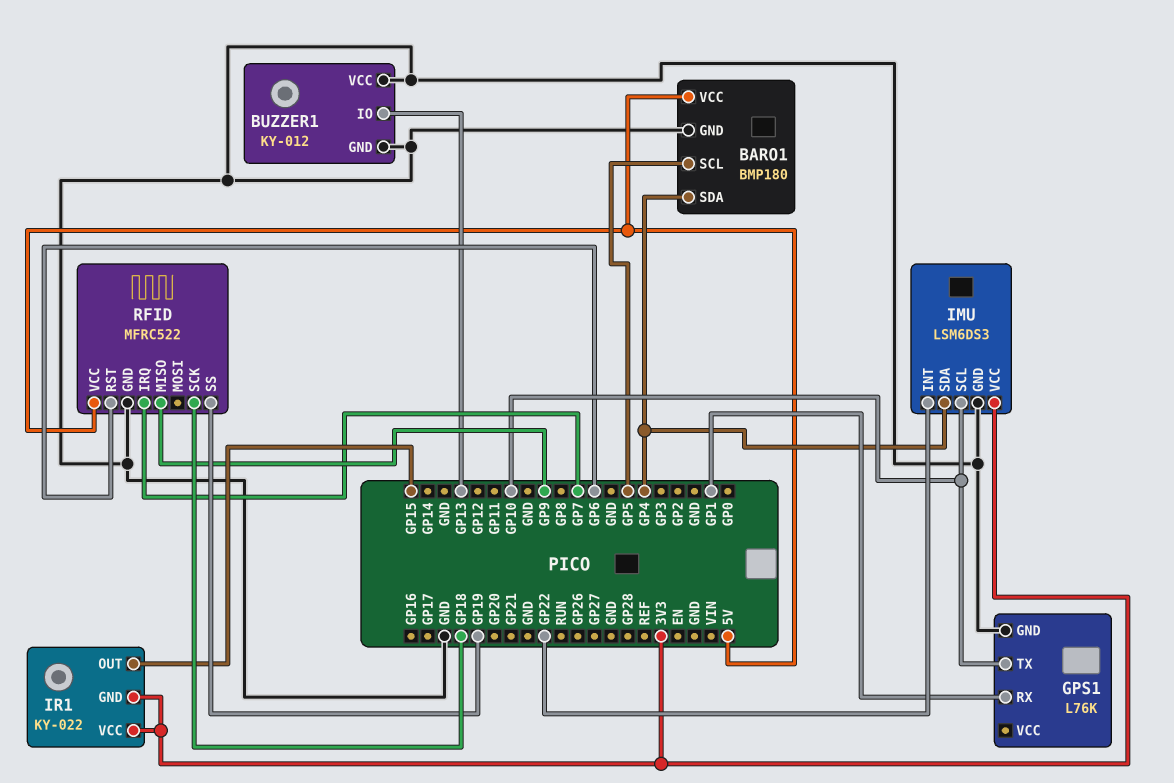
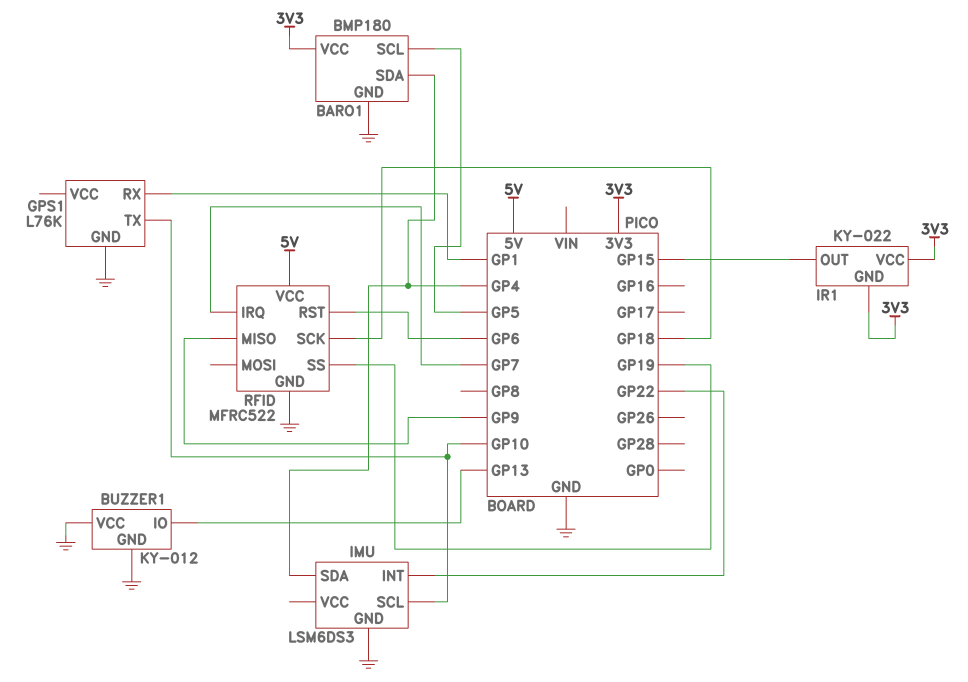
BARO1 pin VCC: 5V -> 3V3
IMU pin VCC: 3V3 -> none

